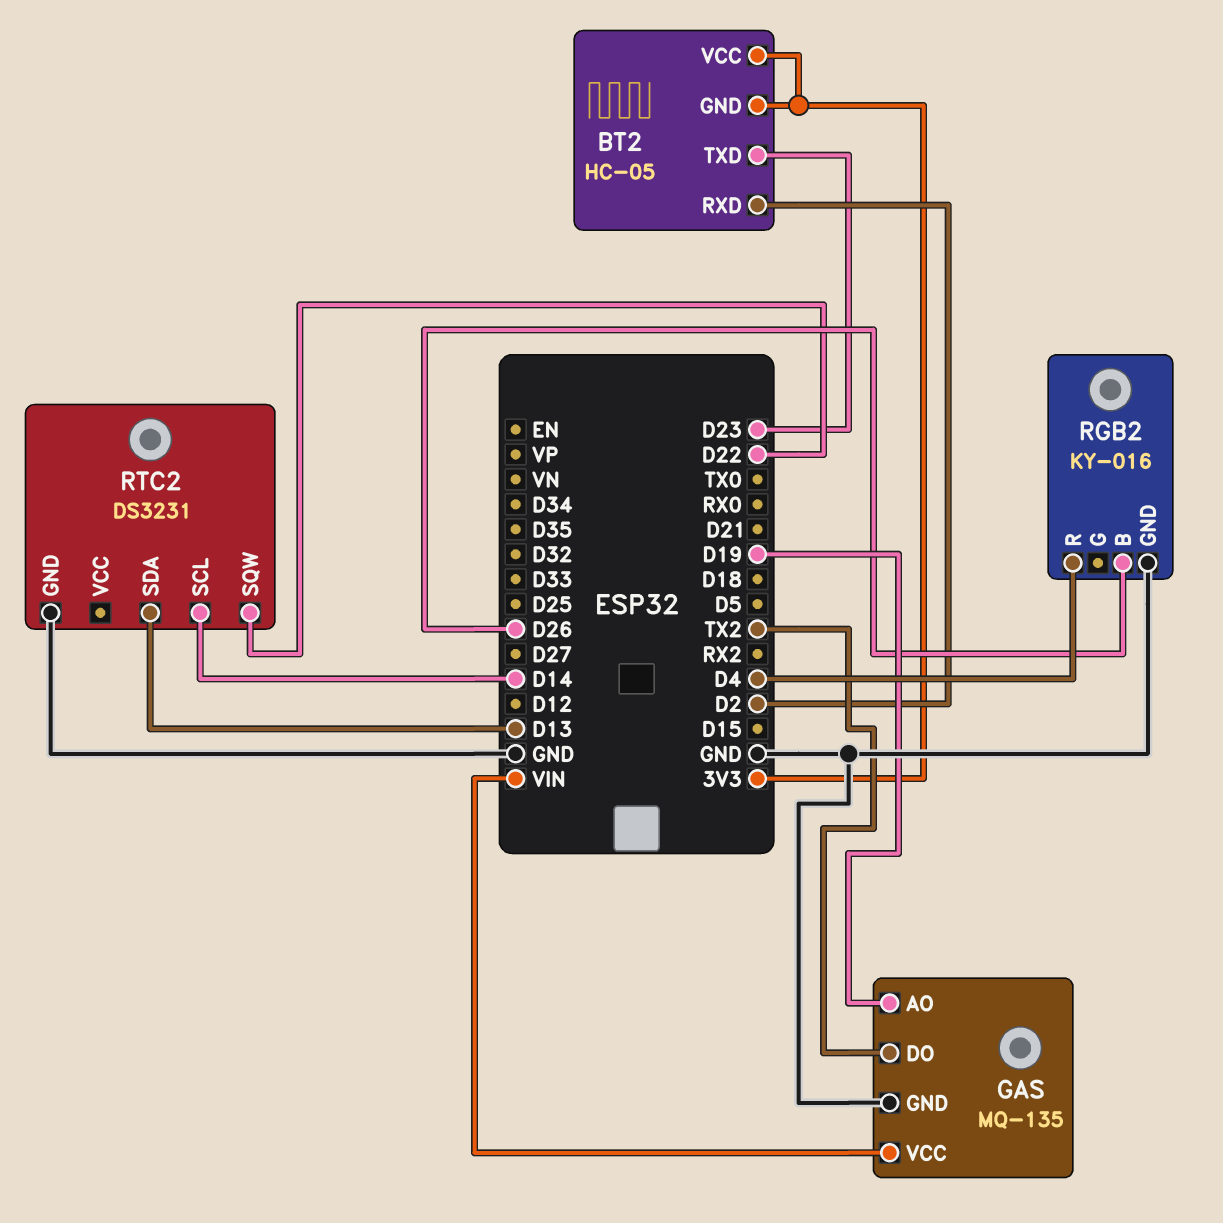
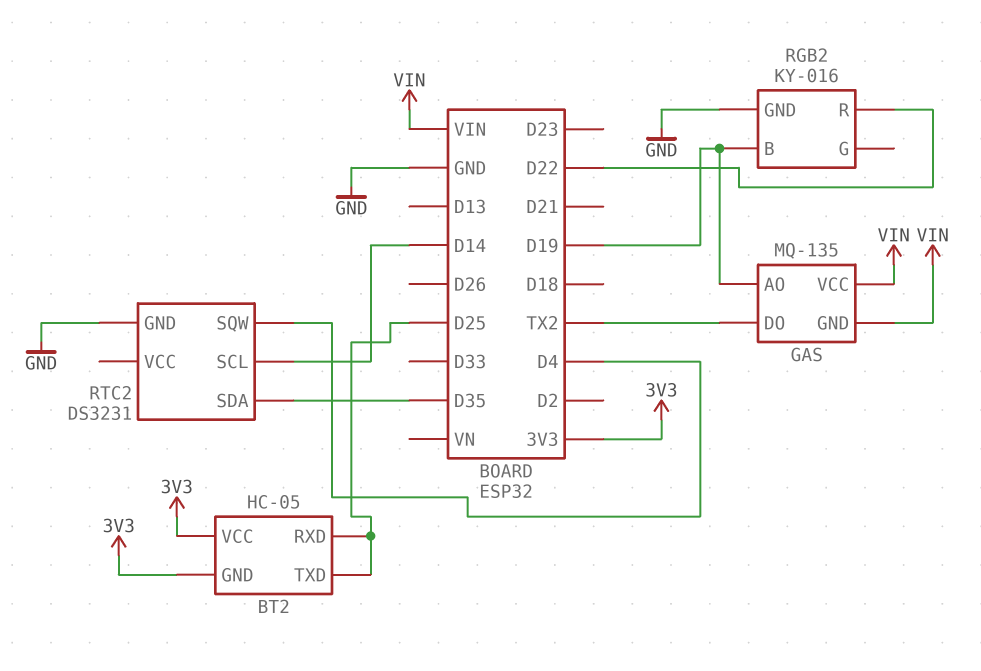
BT2 pin RXD: D2 -> D25
BT2 pin TXD: D23 -> D25
GAS pin GND: GND -> VIN
RGB2 pin B: D26 -> D19
RGB2 pin R: D4 -> D22
RTC2 pin SDA: D13 -> D35
RTC2 pin SQW: D22 -> D4

